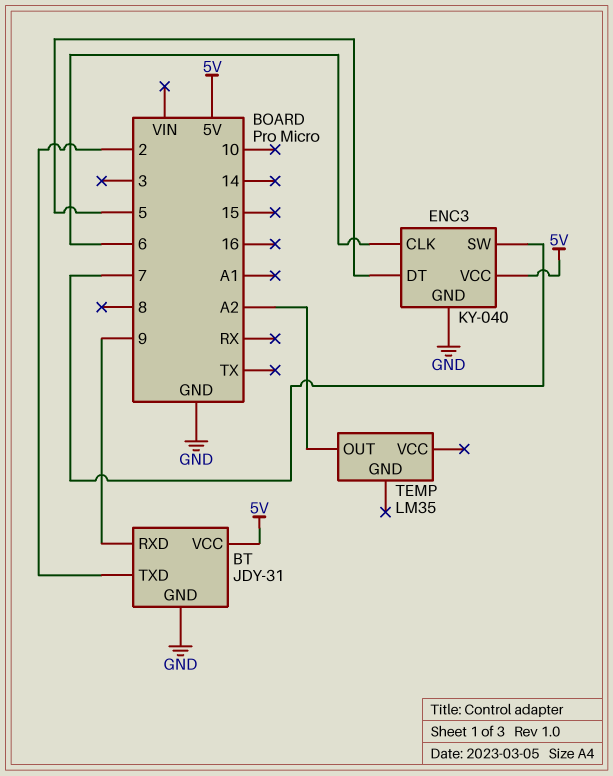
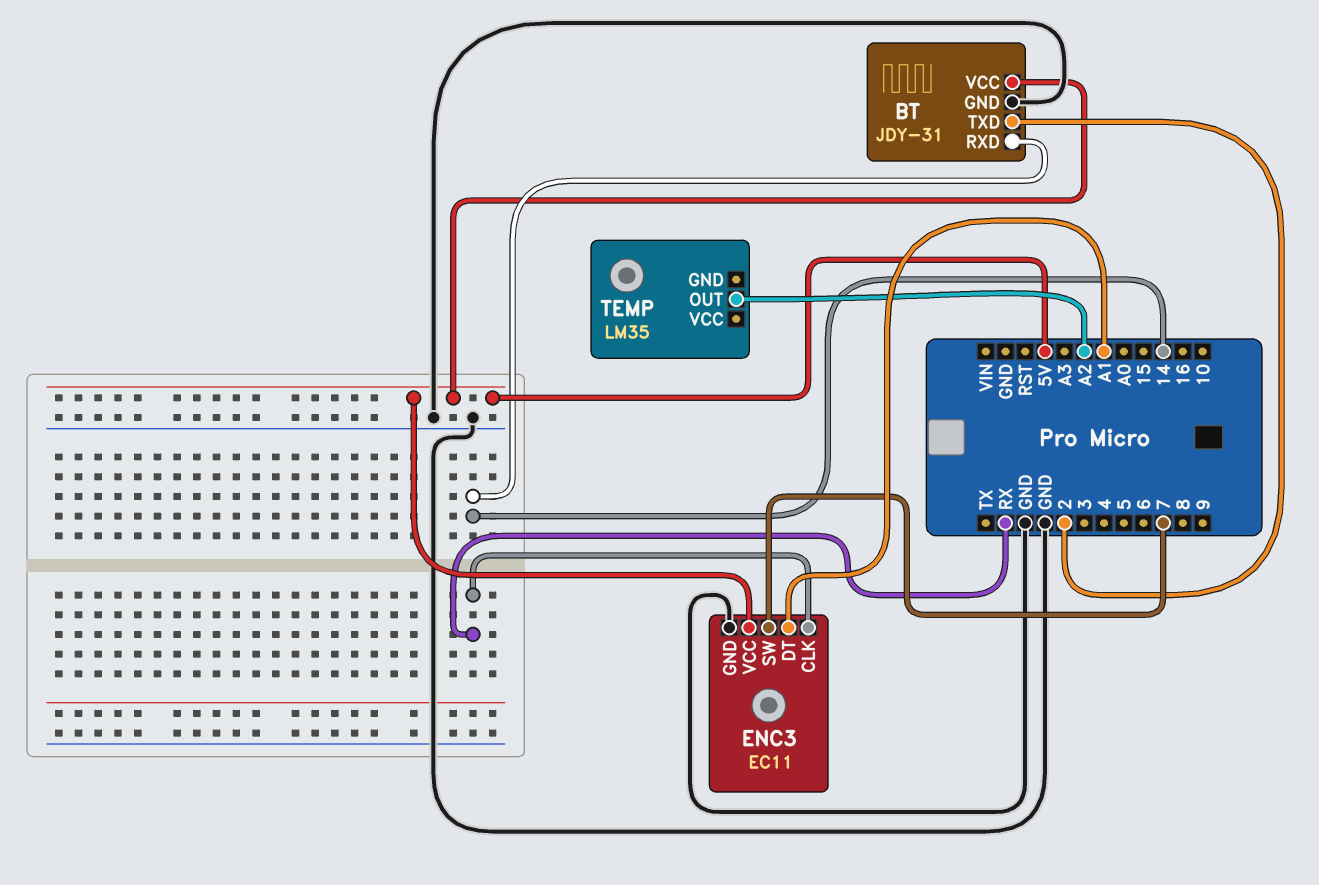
BT pin RXD: 9 -> 14
ENC3: KY-040 -> EC11
ENC3 pin CLK: 6 -> RX
ENC3 pin DT: 5 -> A1

